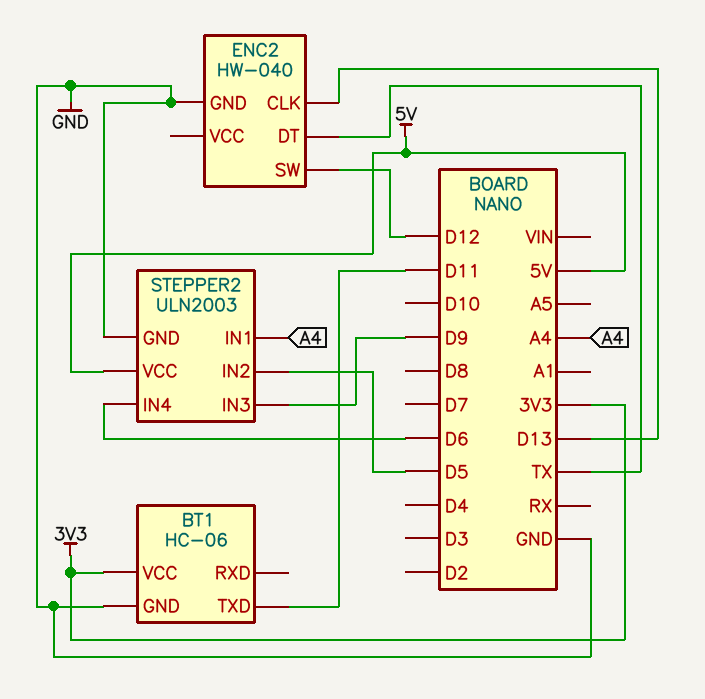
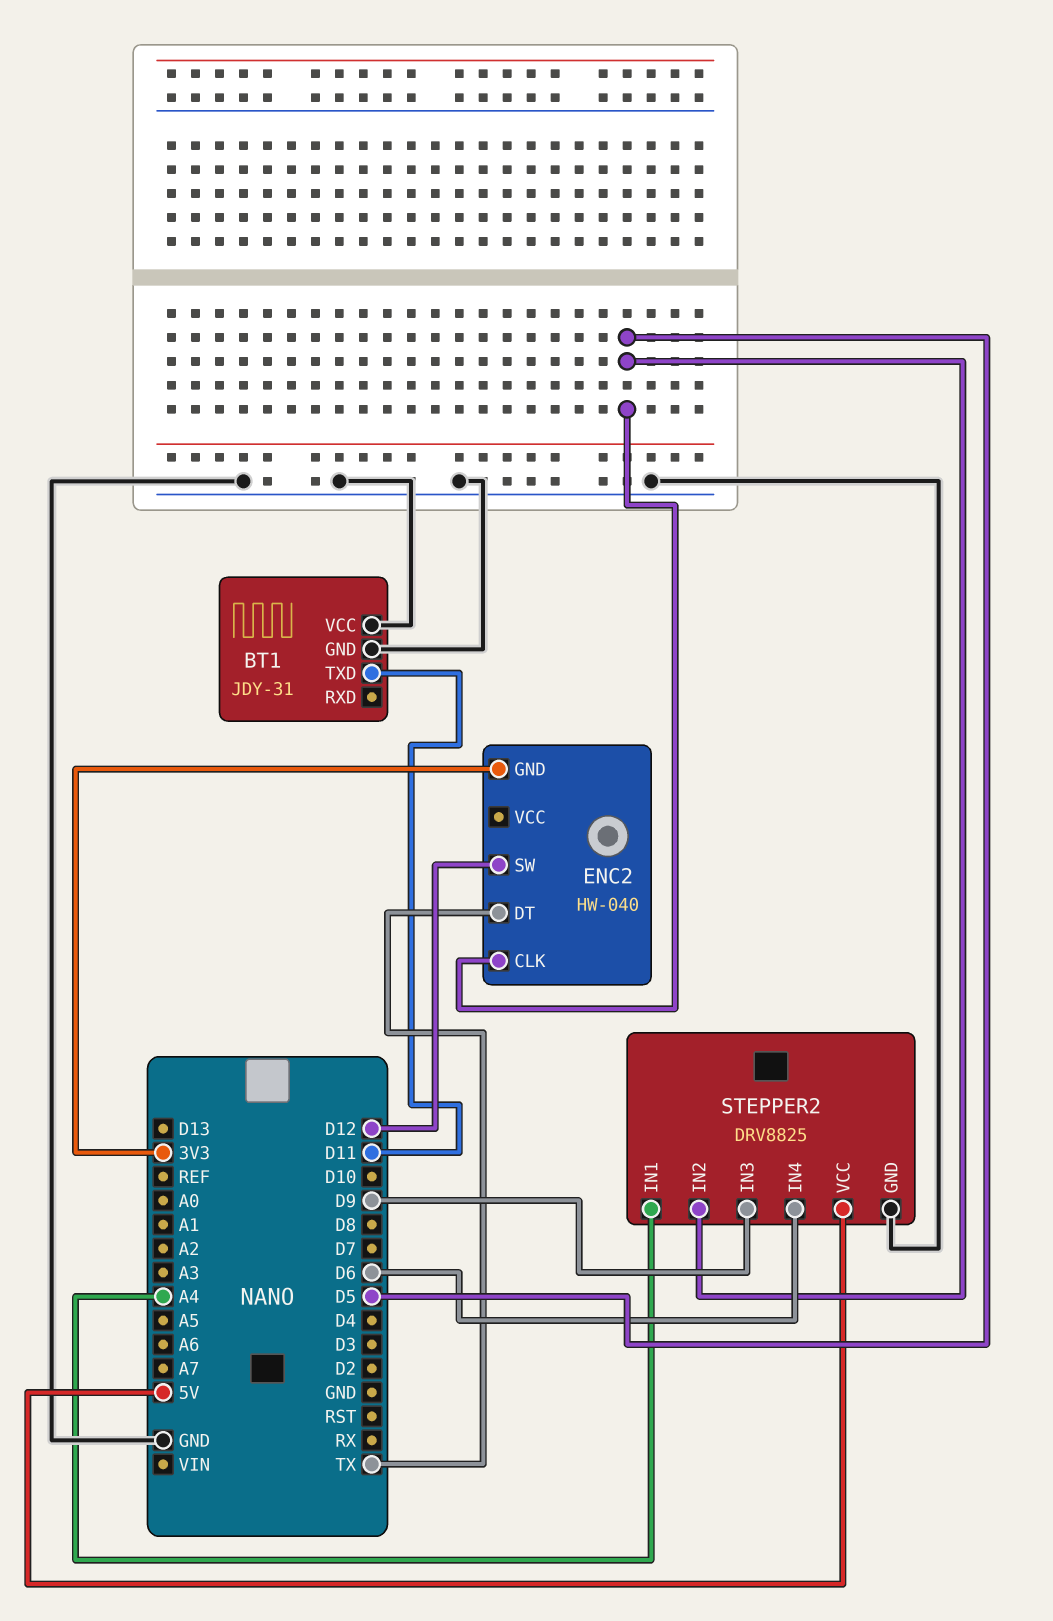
BT1: HC-06 -> JDY-31
BT1 pin VCC: 3V3 -> GND
ENC2 pin CLK: D13 -> D5
ENC2 pin GND: GND -> 3V3
STEPPER2: ULN2003 -> DRV8825

